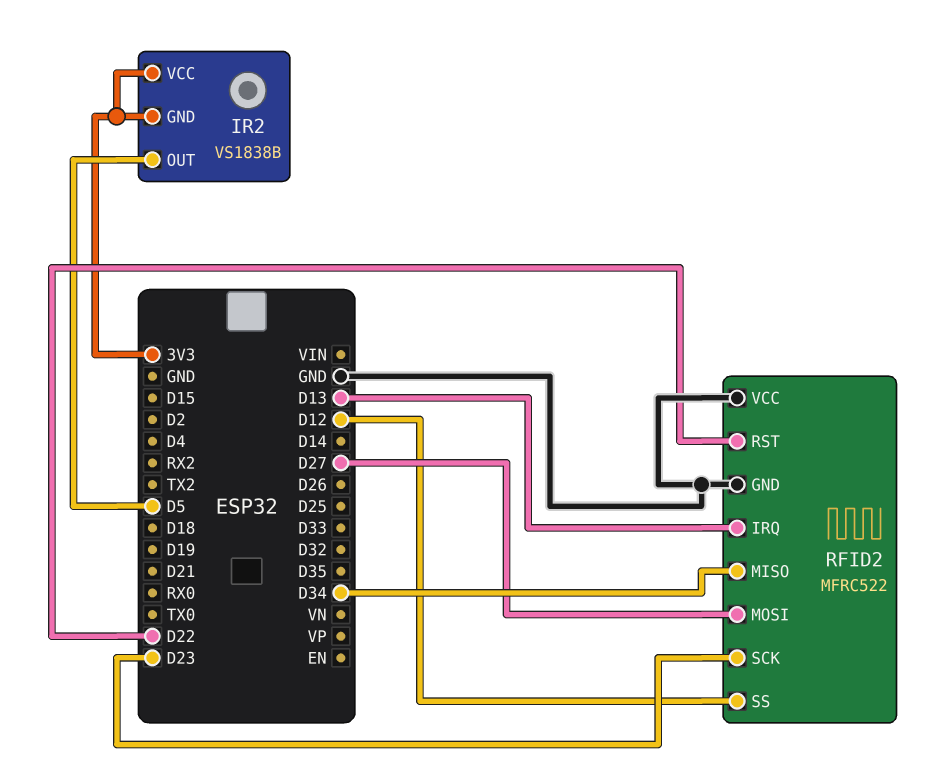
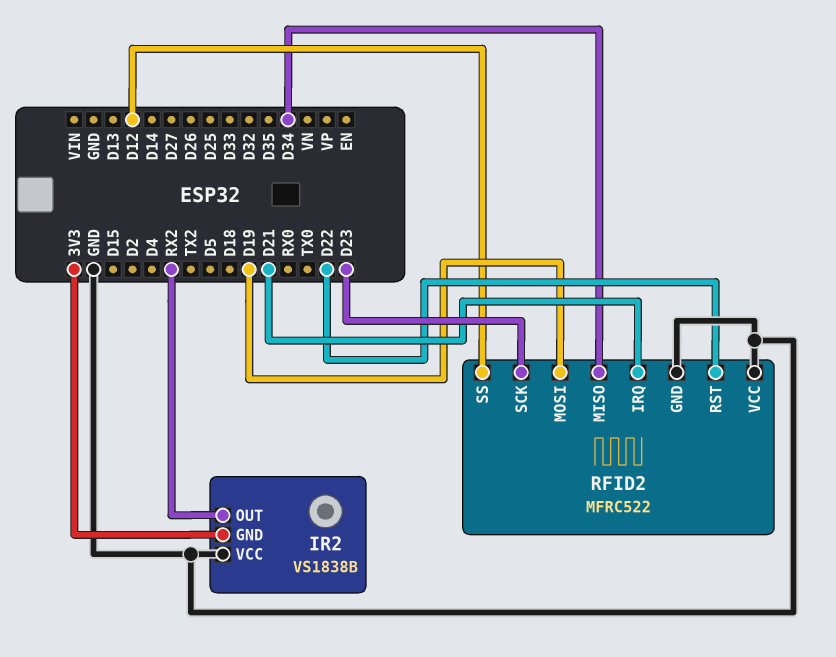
IR2 pin OUT: D5 -> RX2
IR2 pin VCC: 3V3 -> GND
RFID2 pin IRQ: D13 -> D21
RFID2 pin MOSI: D27 -> D19

